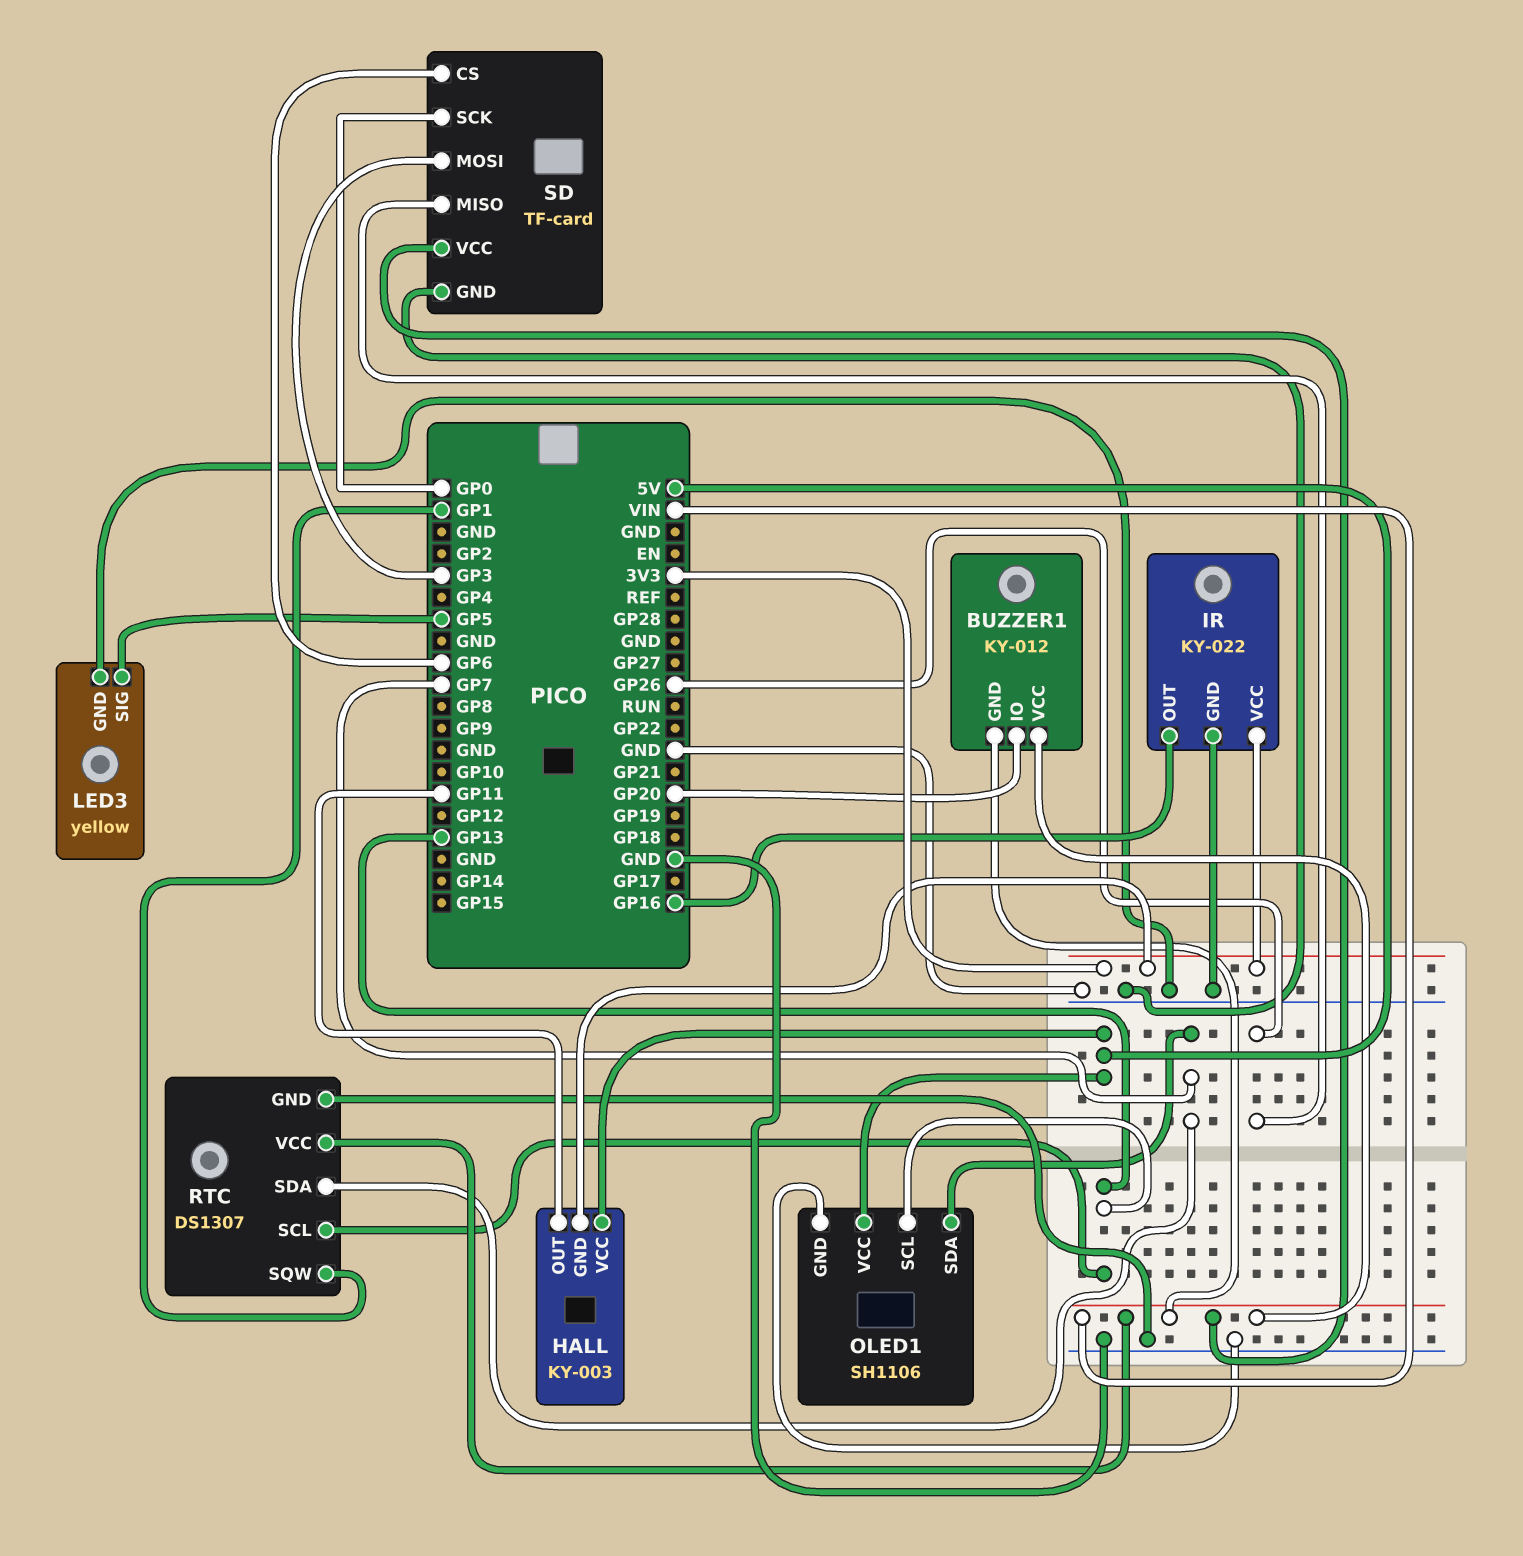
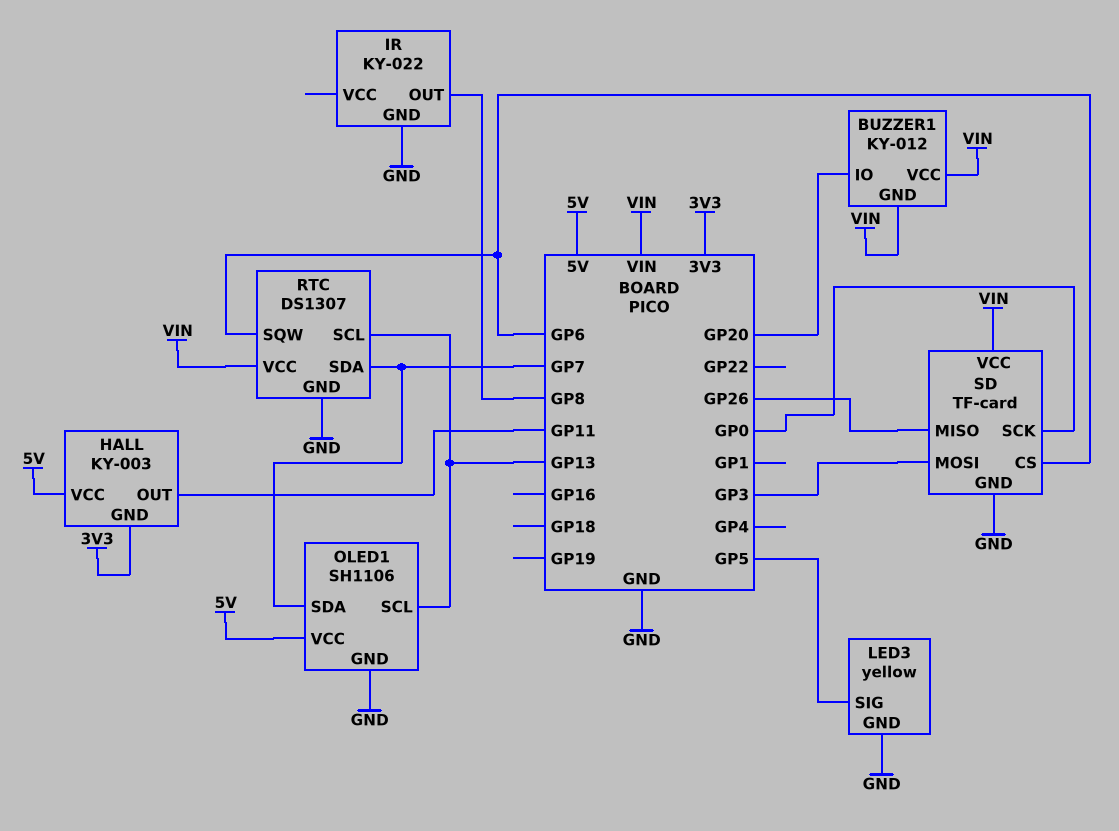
IR pin OUT: GP16 -> GP8
IR pin VCC: 3V3 -> none
RTC pin SQW: GP1 -> GP6

